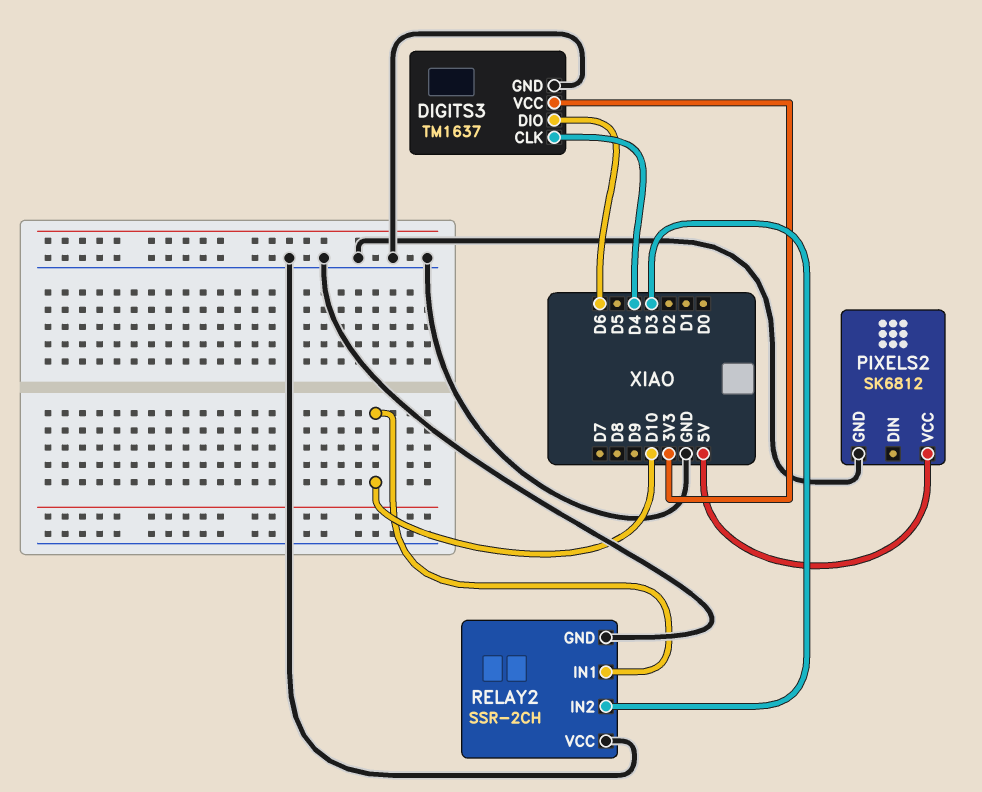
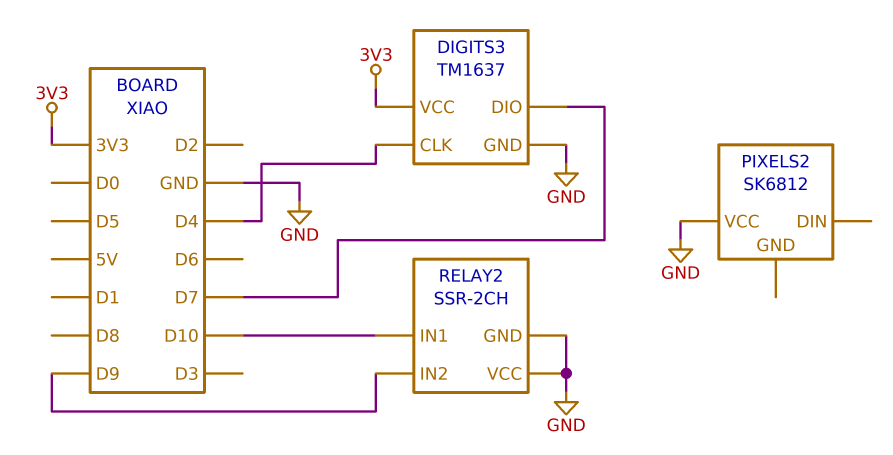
DIGITS3 pin DIO: D6 -> D7
PIXELS2 pin GND: GND -> none
PIXELS2 pin VCC: 5V -> GND
RELAY2 pin IN2: D3 -> D9

